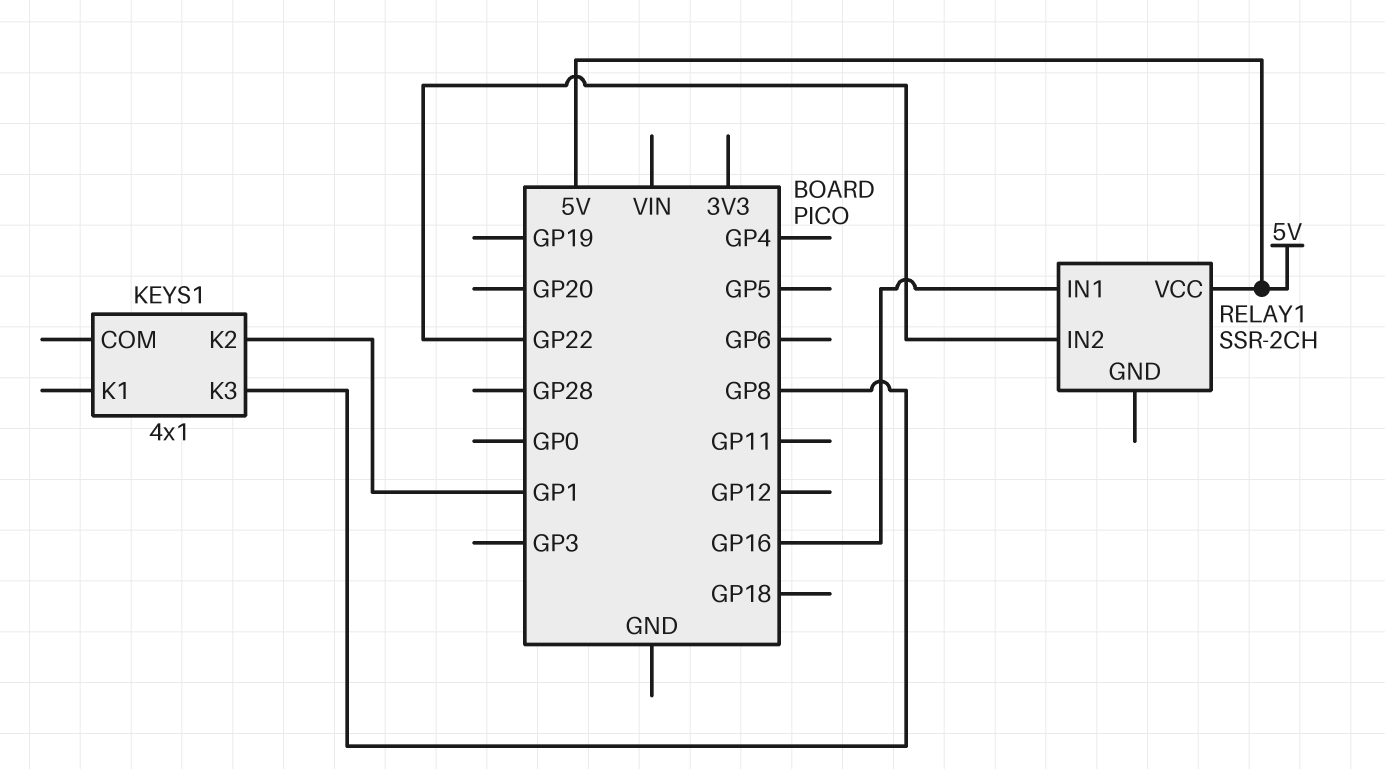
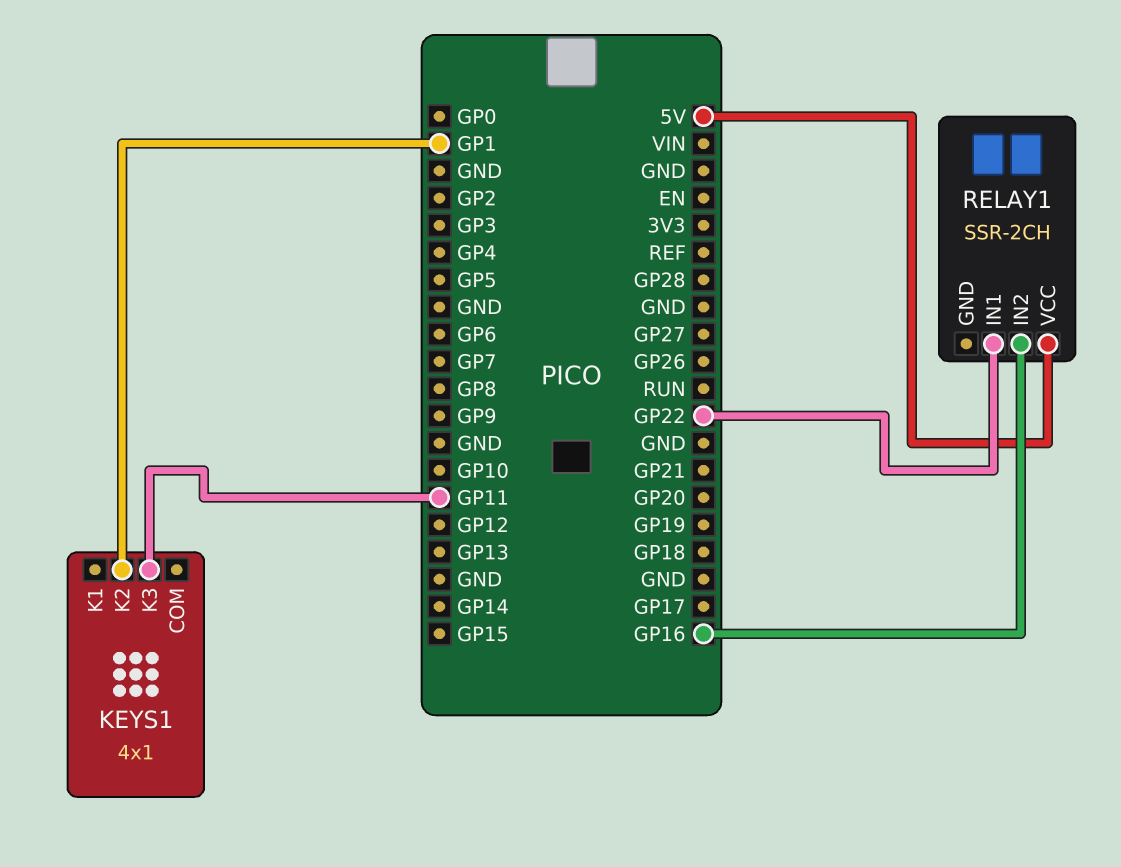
KEYS1 pin K3: GP8 -> GP11
RELAY1 pin IN1: GP16 -> GP22
RELAY1 pin IN2: GP22 -> GP16

